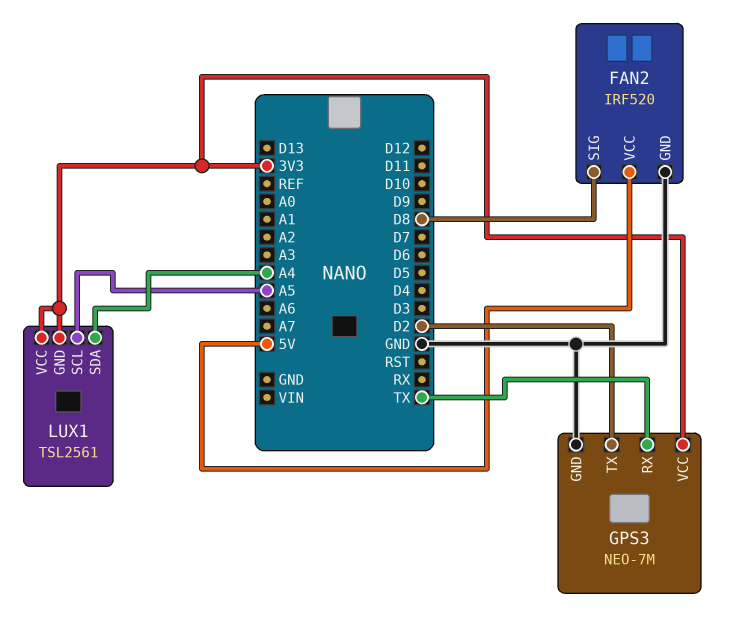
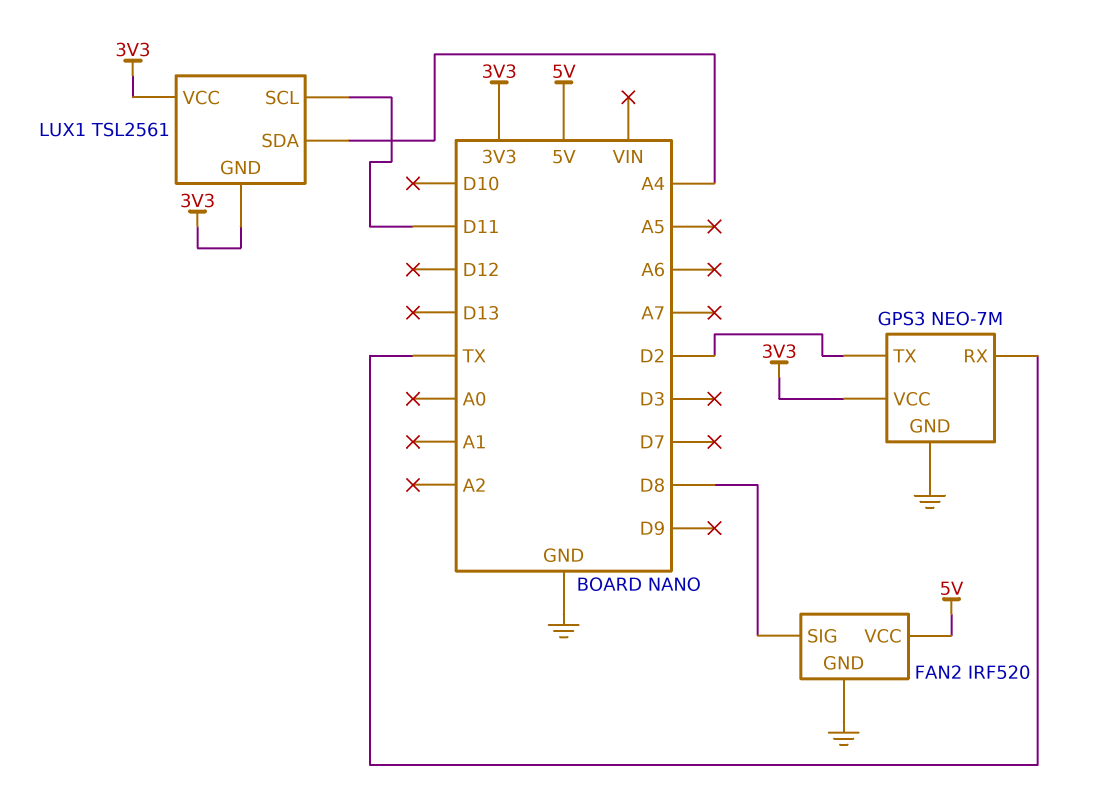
LUX1 pin SCL: A5 -> D11

